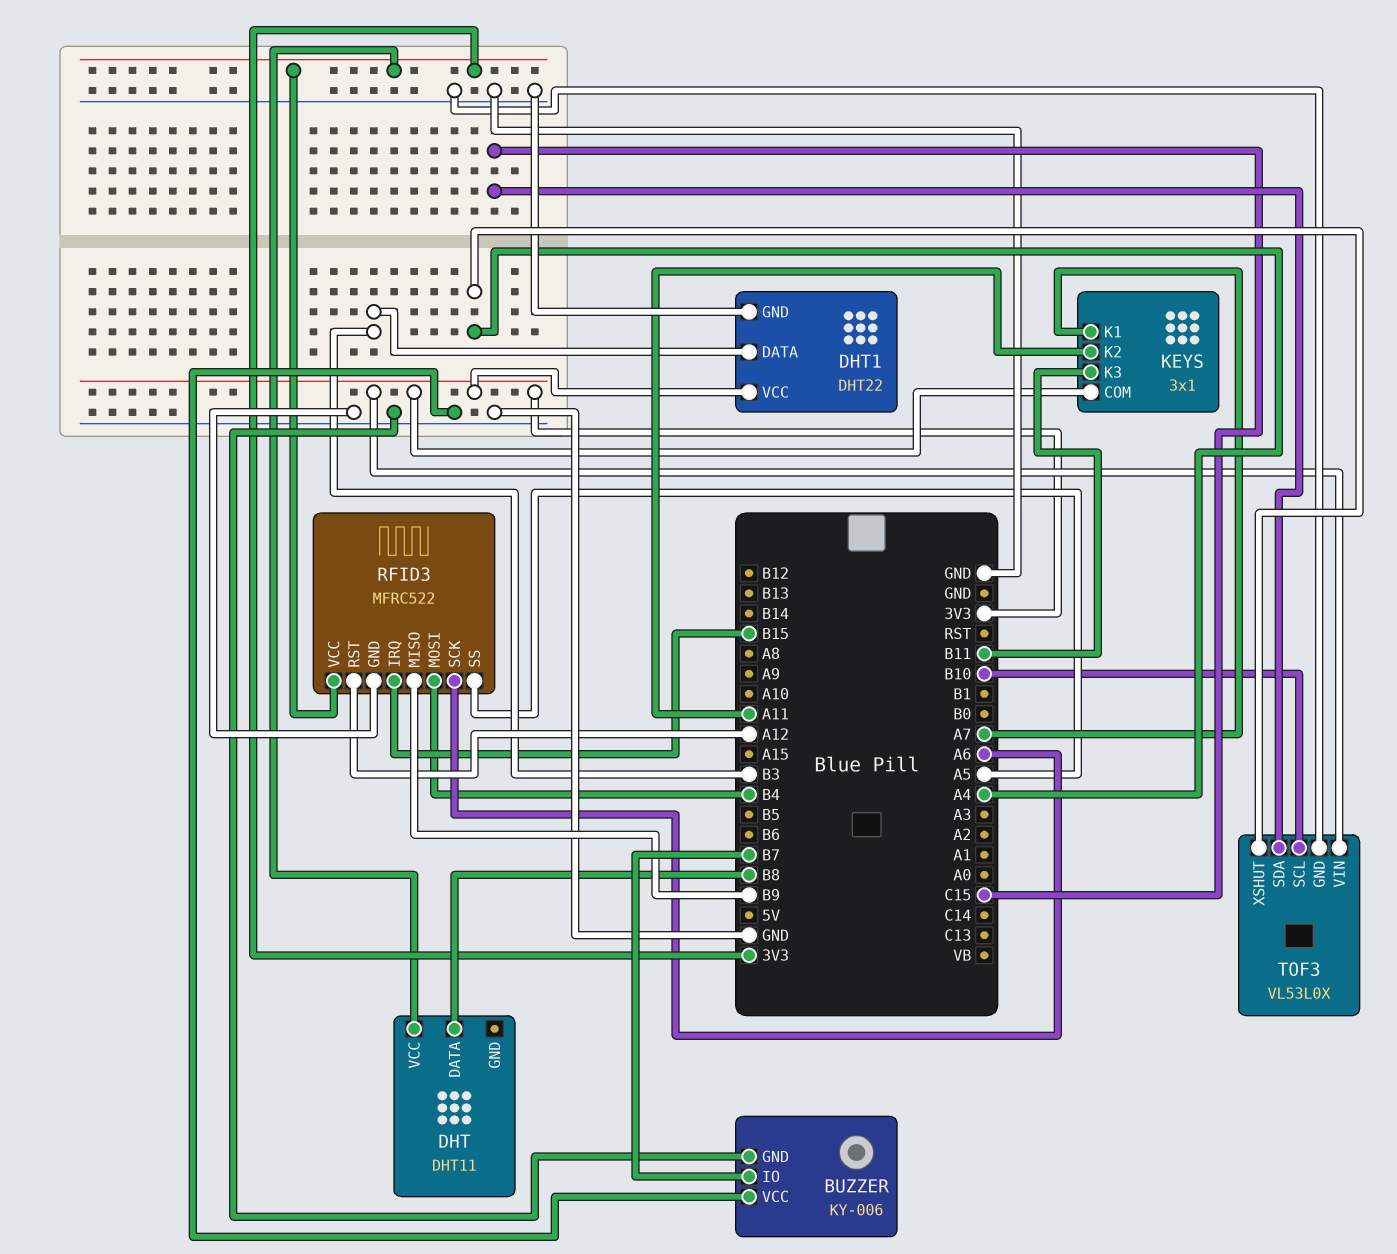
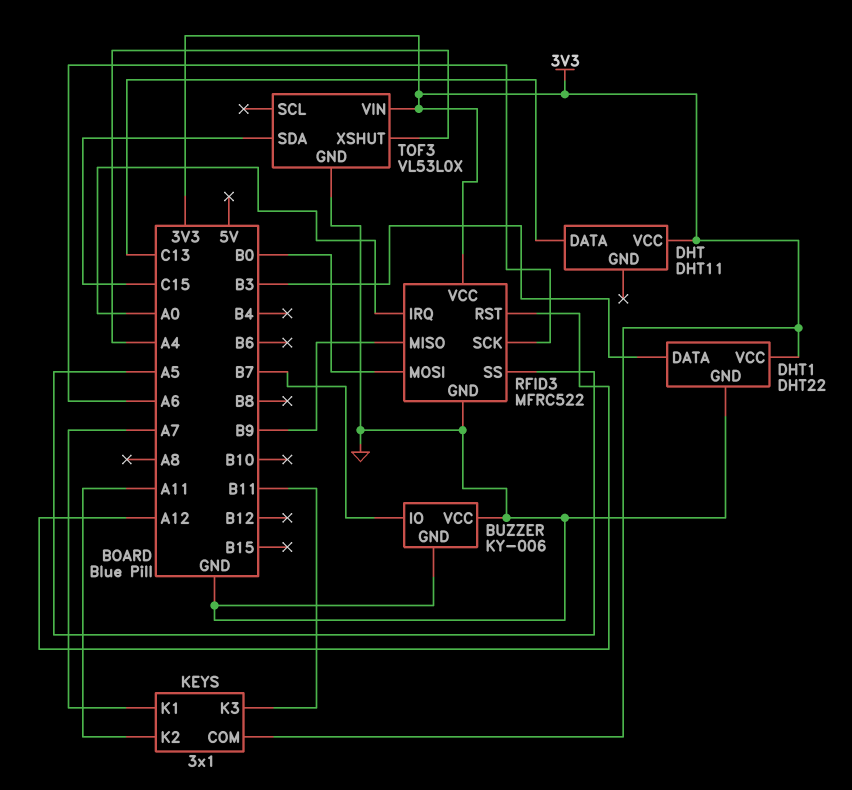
DHT pin DATA: B8 -> C13
RFID3 pin IRQ: B15 -> A0
RFID3 pin MOSI: B4 -> B0
TOF3 pin SCL: B10 -> none

